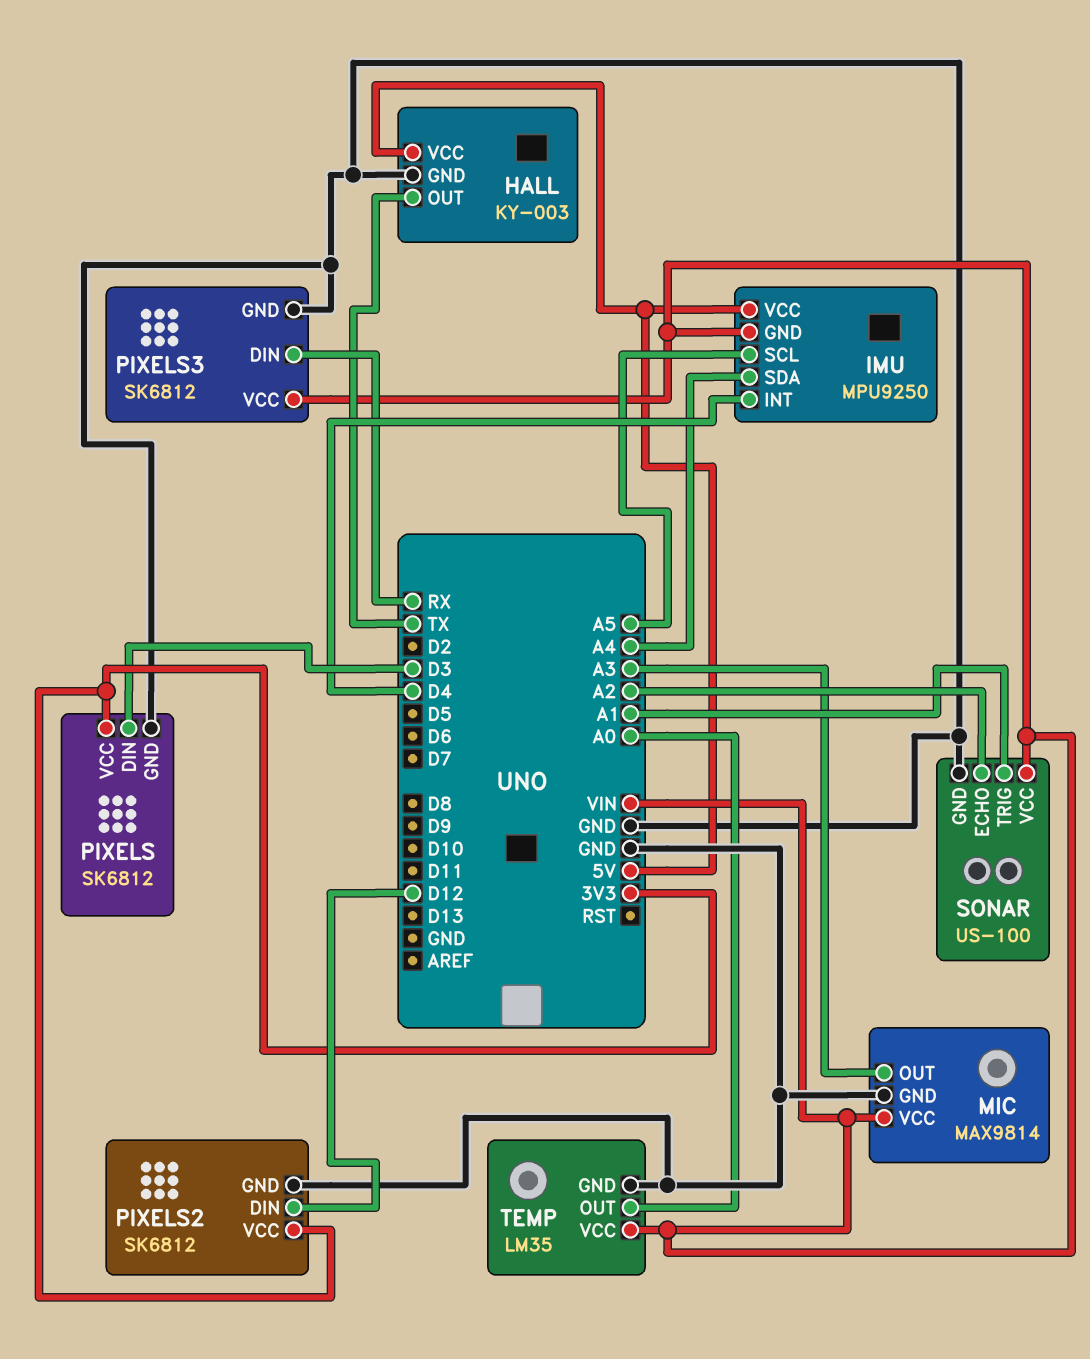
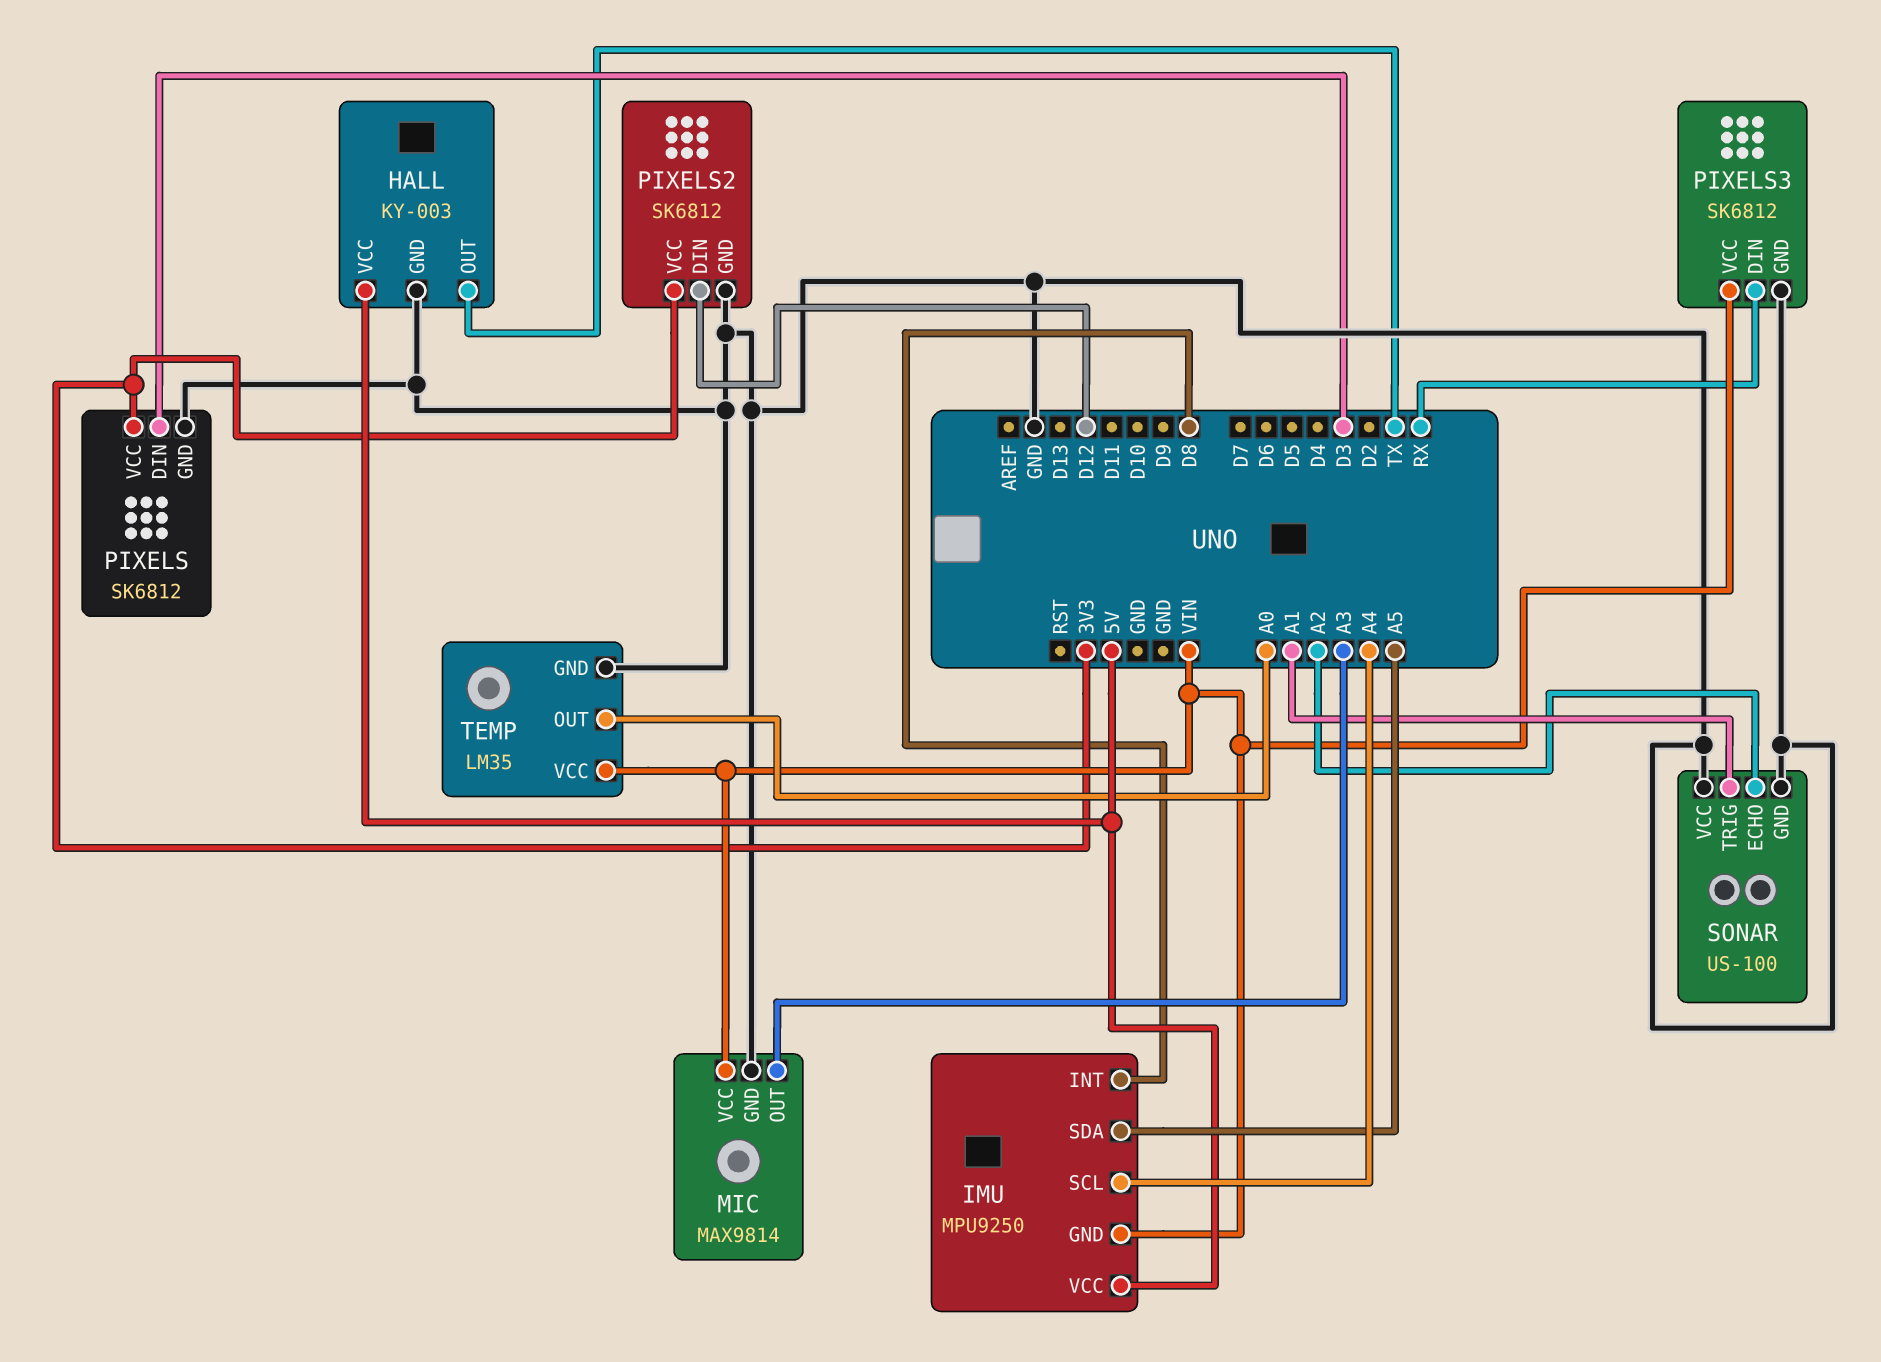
IMU pin INT: D4 -> D8
IMU pin SCL: A5 -> A4
IMU pin SDA: A4 -> A5
SONAR pin VCC: VIN -> GND

